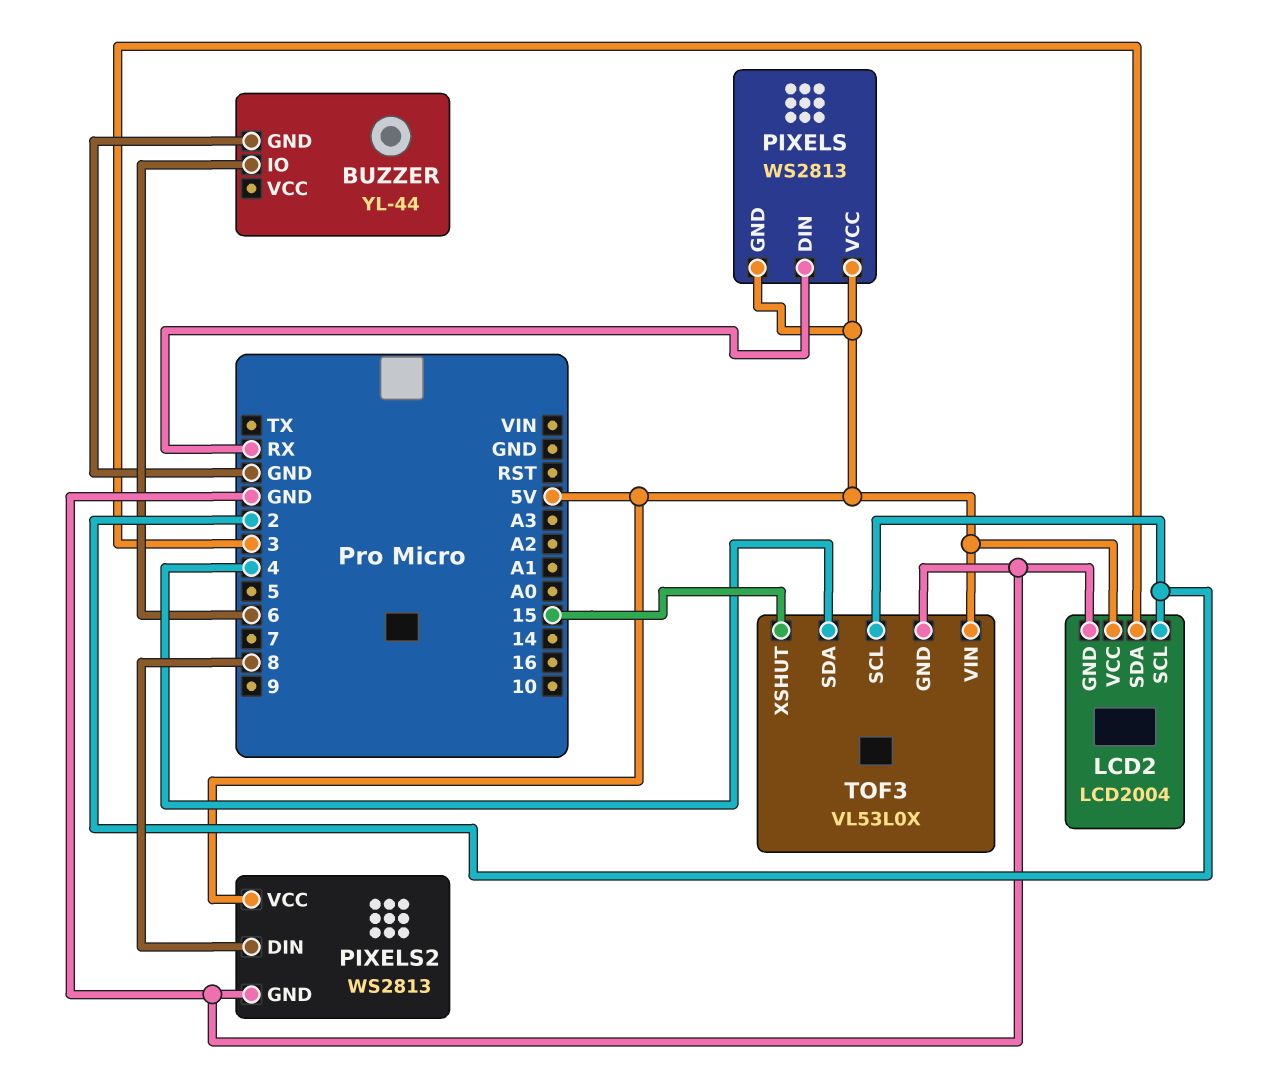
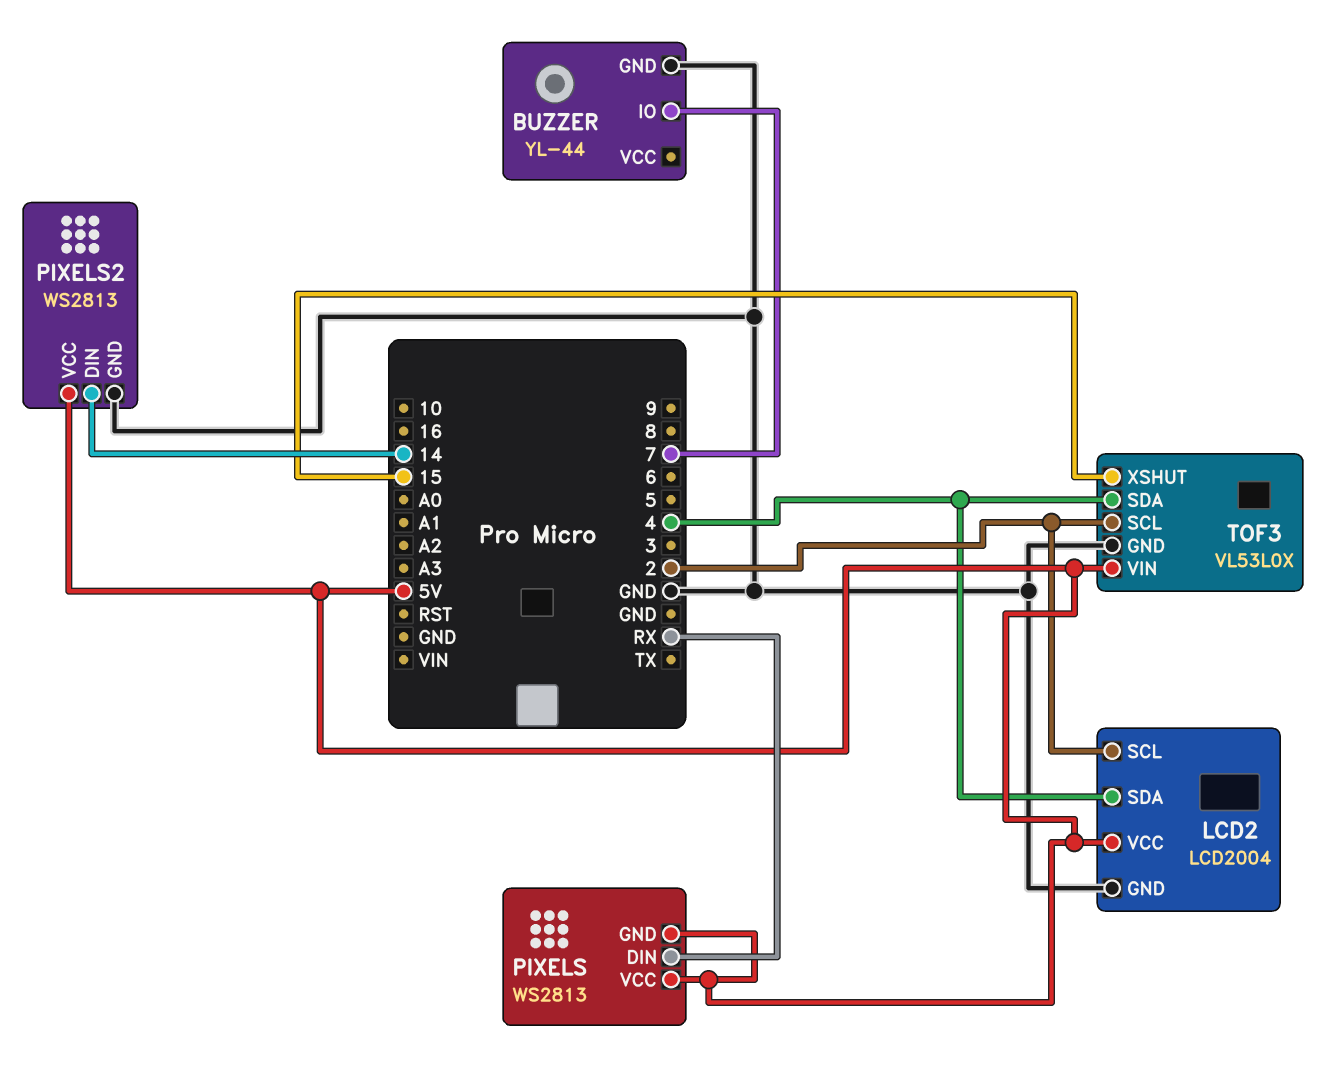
BUZZER pin IO: 6 -> 7
LCD2 pin SDA: 3 -> 4
PIXELS2 pin DIN: 8 -> 14

